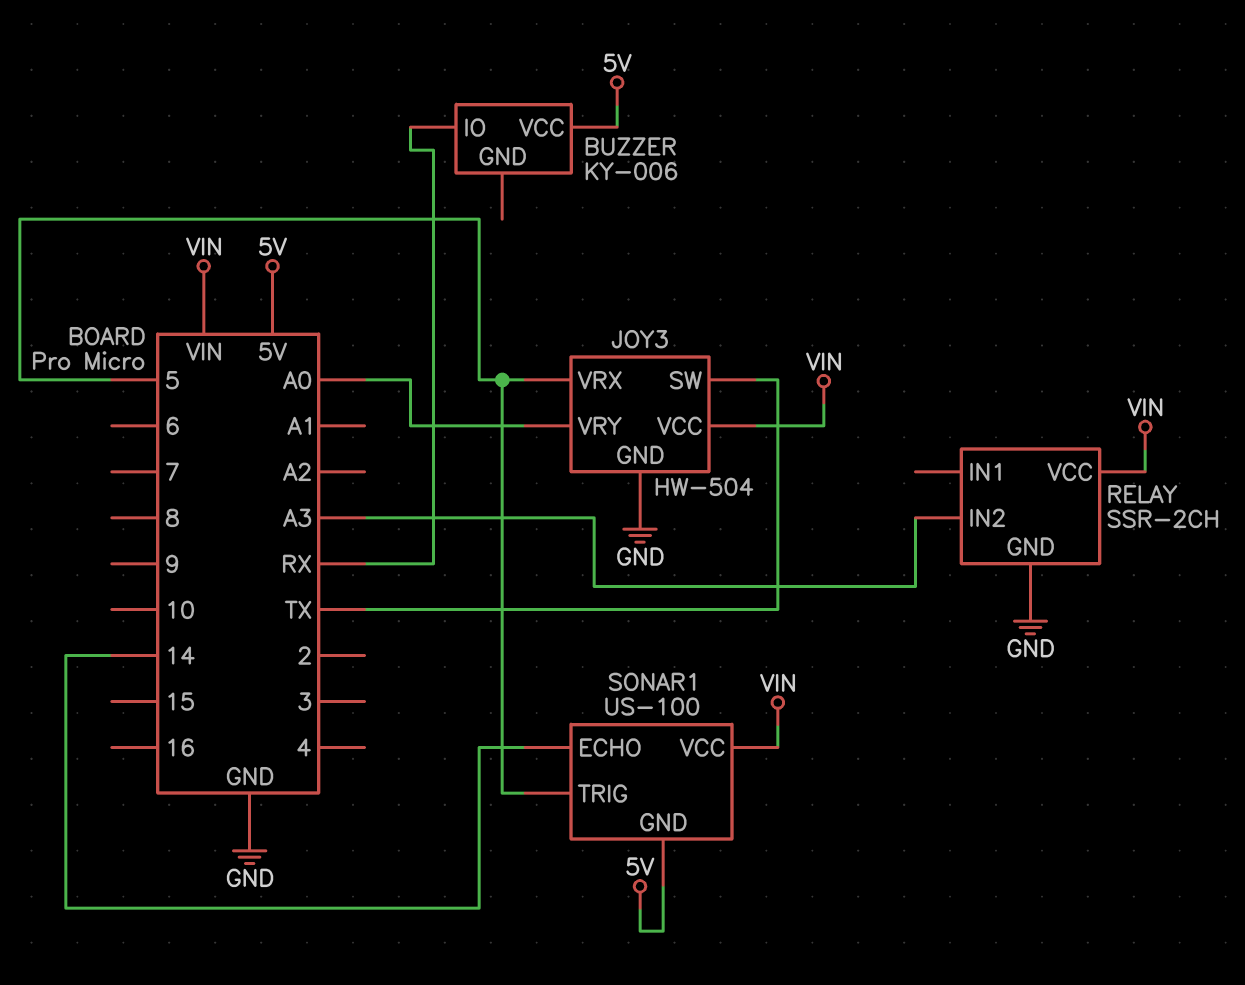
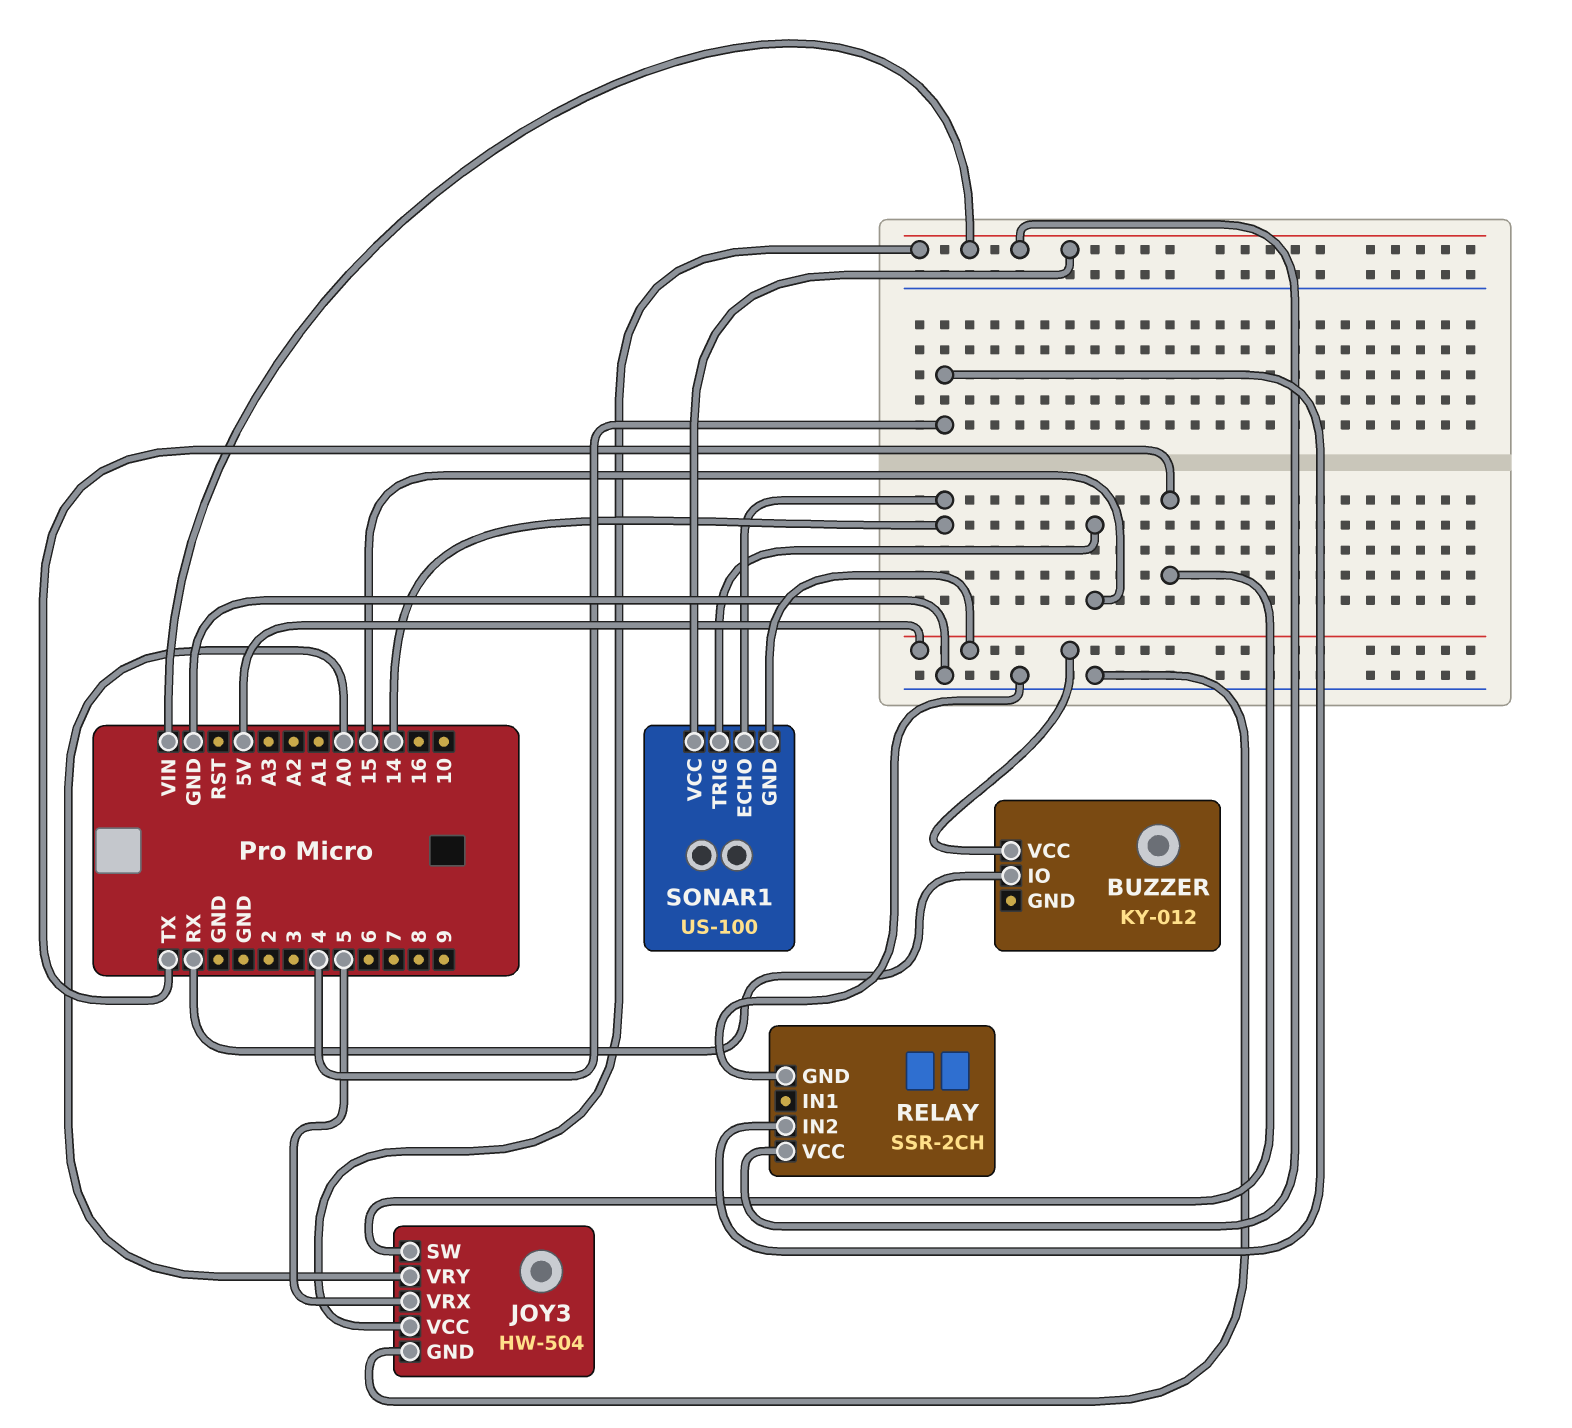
BUZZER: KY-006 -> KY-012
RELAY pin IN2: A3 -> 4
SONAR1 pin TRIG: 5 -> 15

